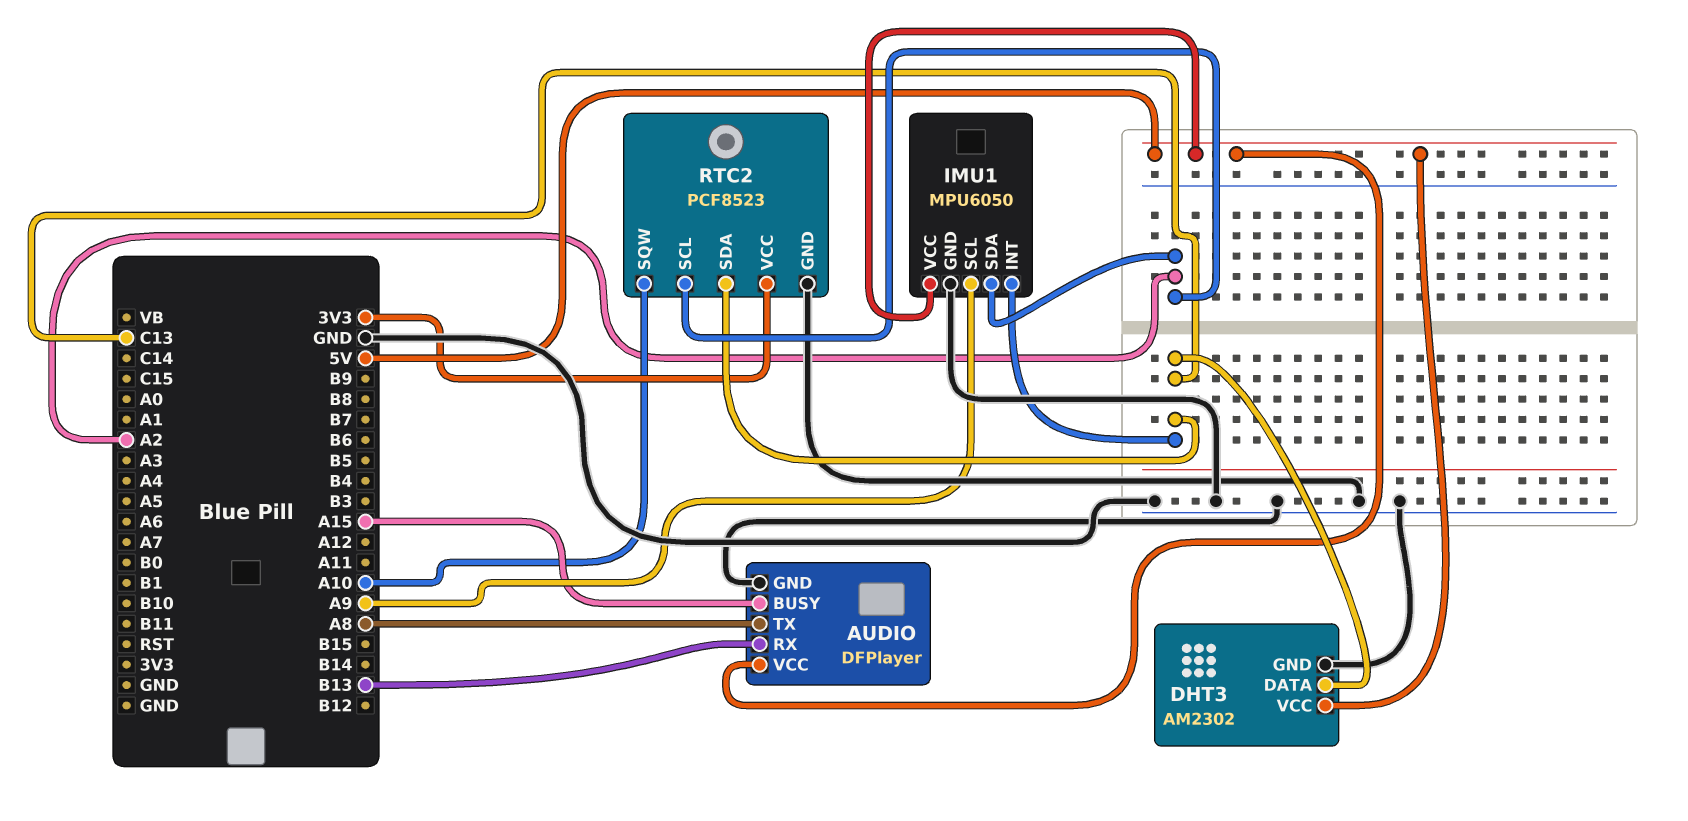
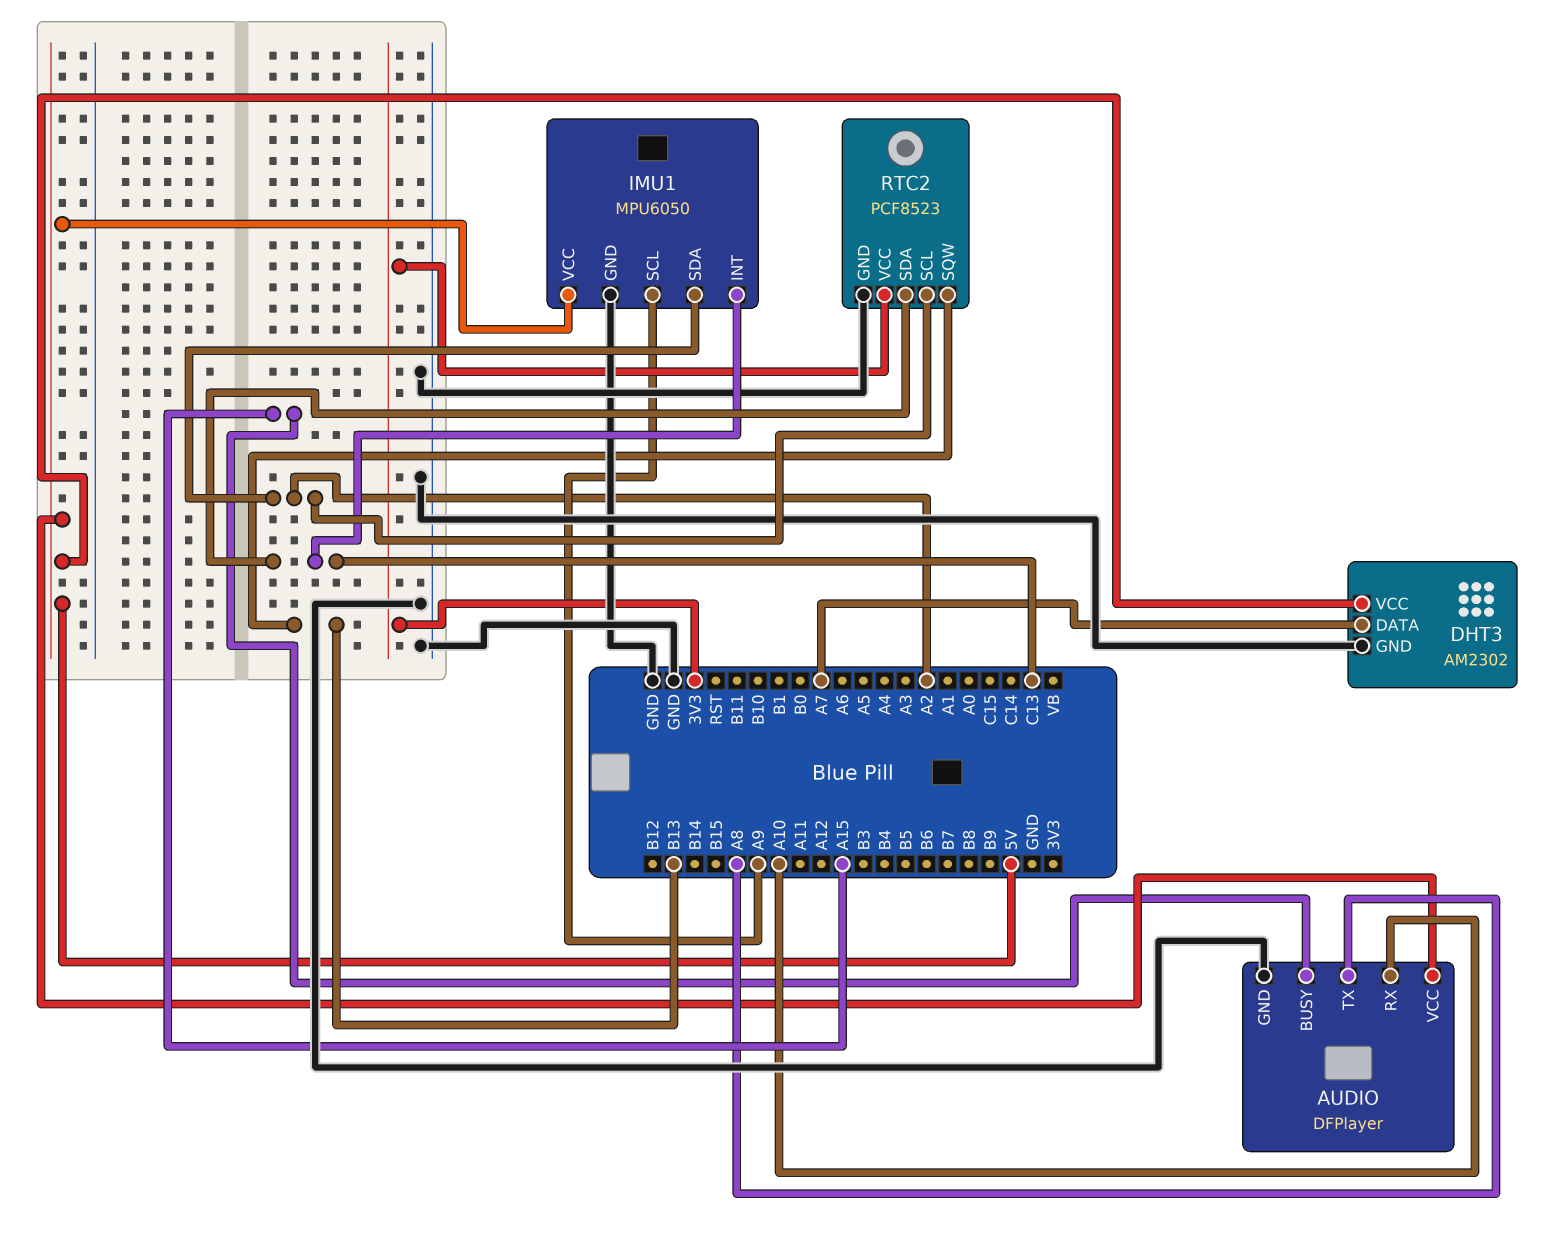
AUDIO pin RX: B13 -> A10
DHT3 pin DATA: C13 -> A7
RTC2 pin SQW: A10 -> B13

